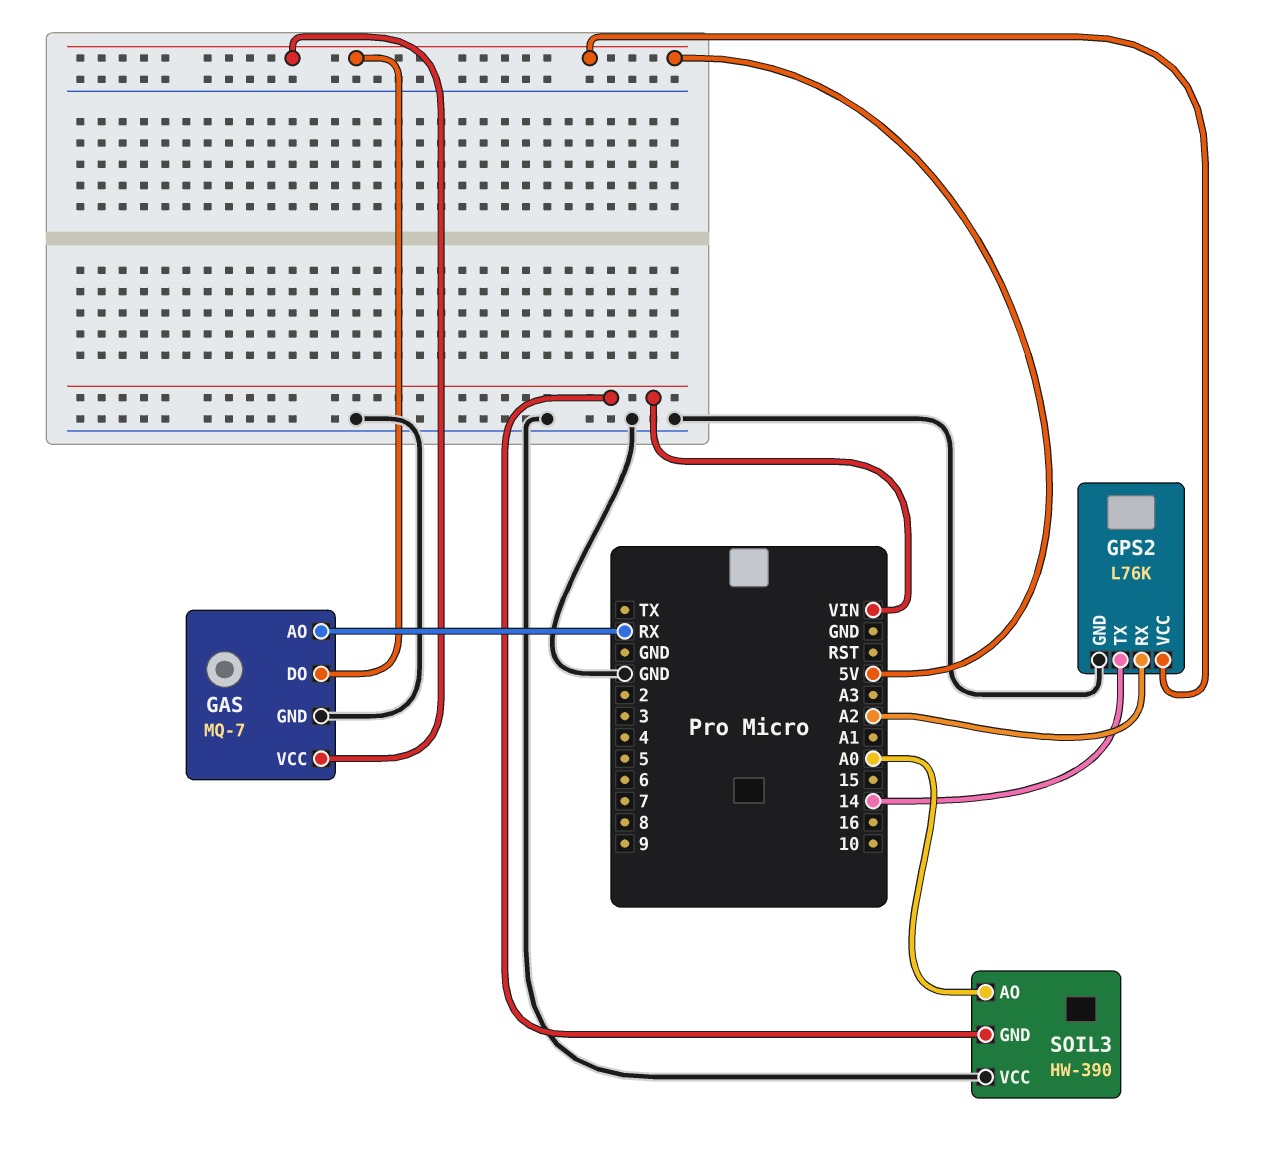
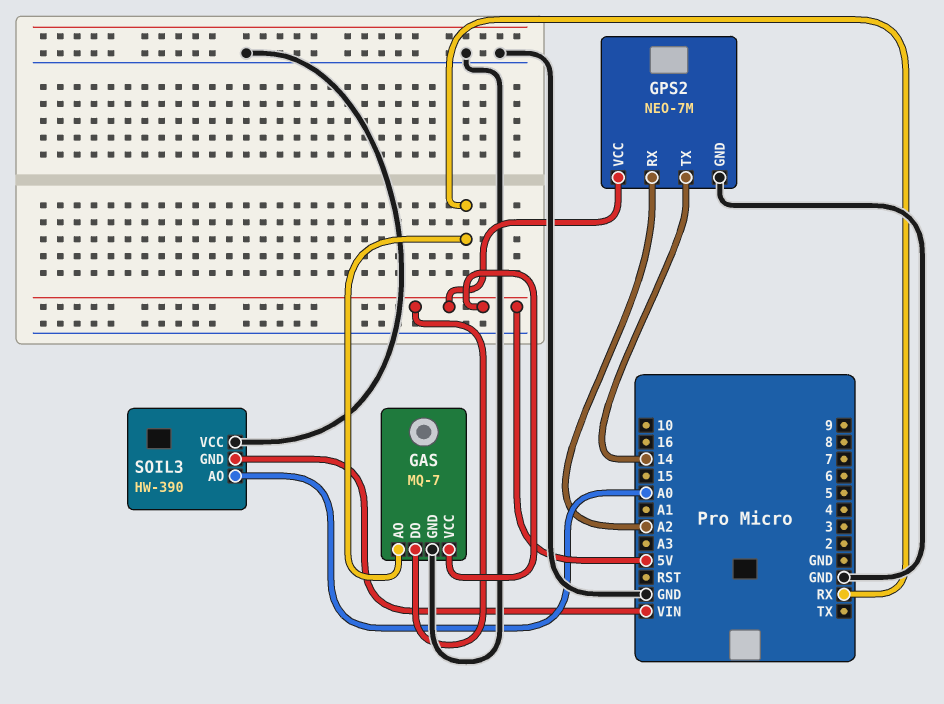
GPS2: L76K -> NEO-7M

